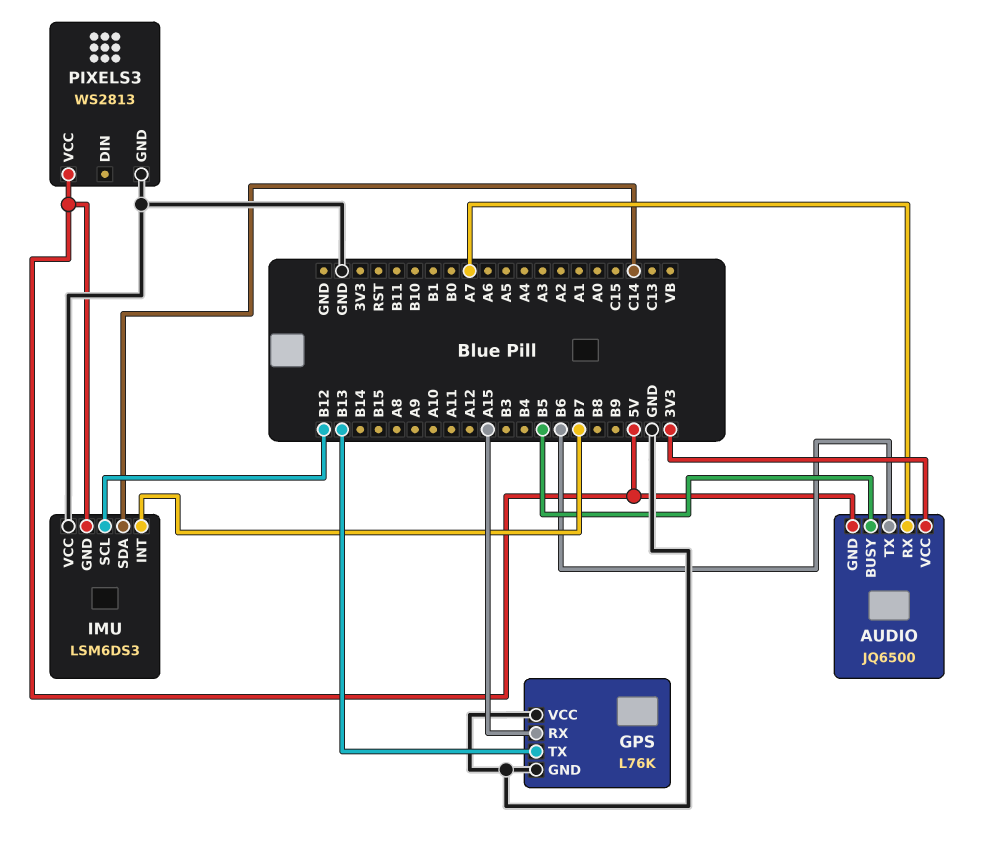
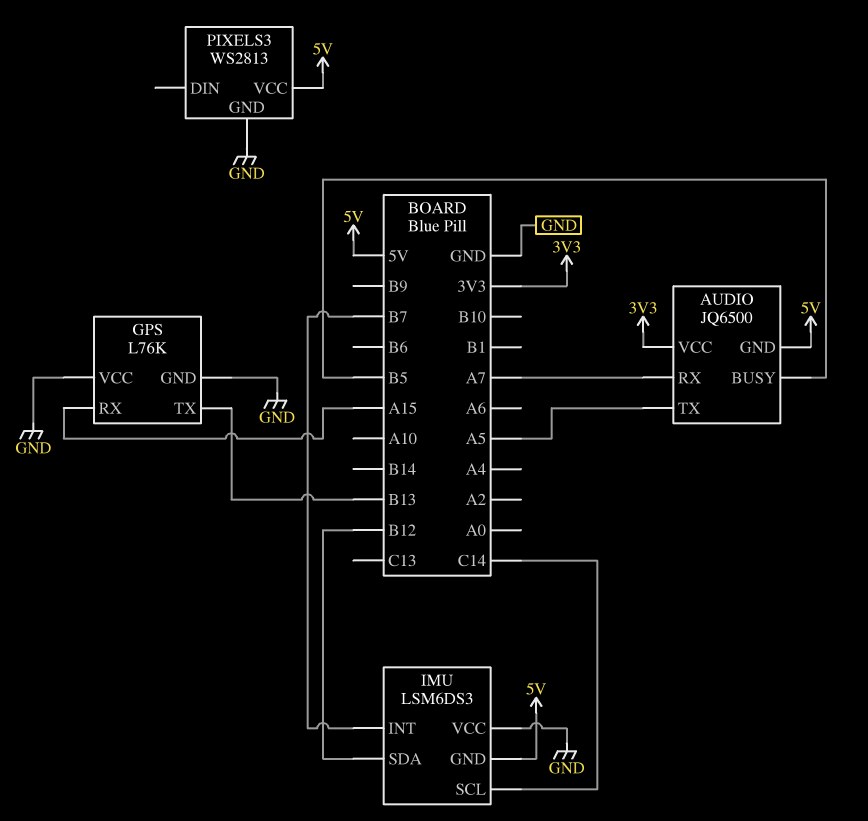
AUDIO pin TX: B6 -> A5
IMU pin SCL: B12 -> C14
IMU pin SDA: C14 -> B12

